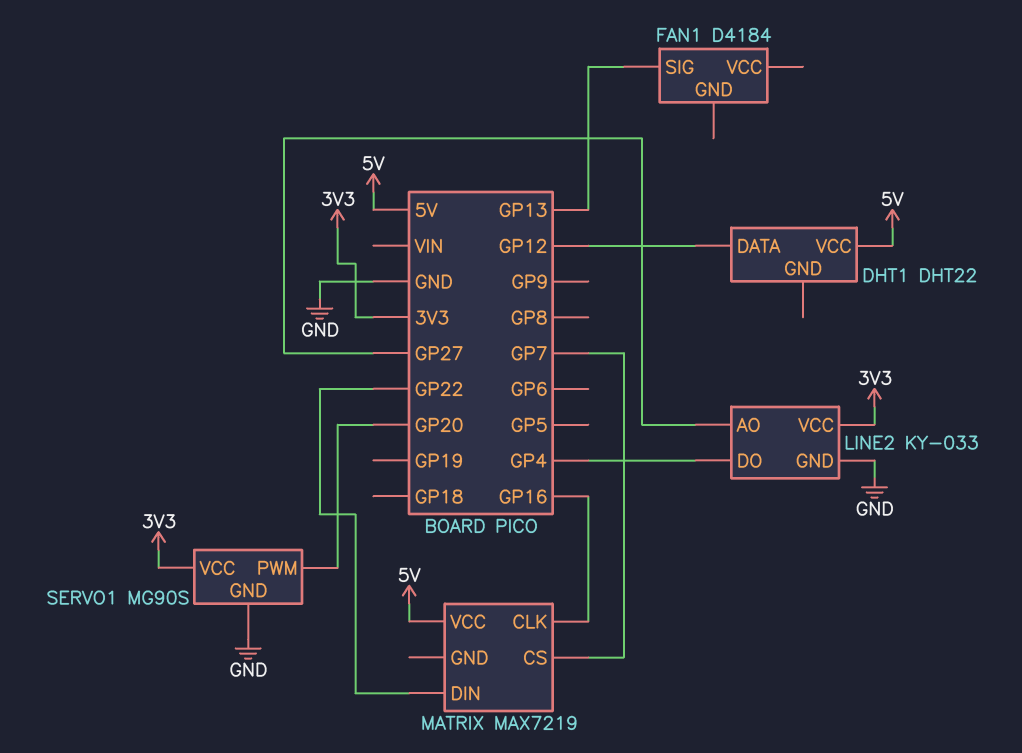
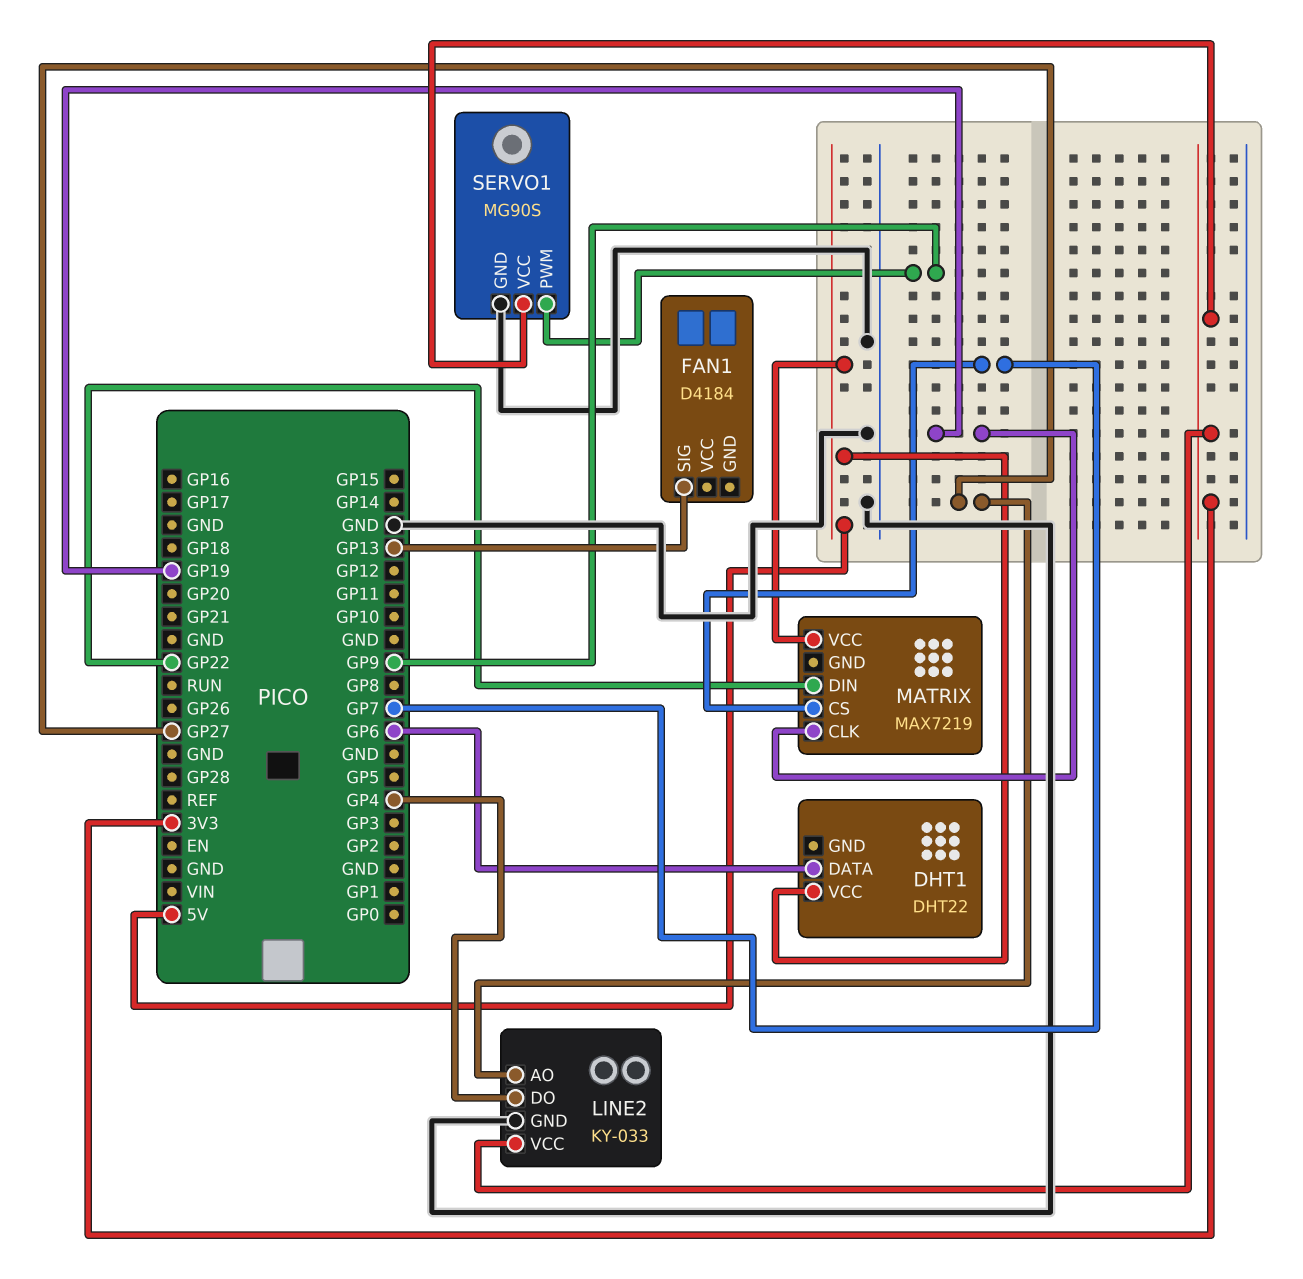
DHT1 pin DATA: GP12 -> GP6
MATRIX pin CLK: GP16 -> GP19
SERVO1 pin PWM: GP20 -> GP9

